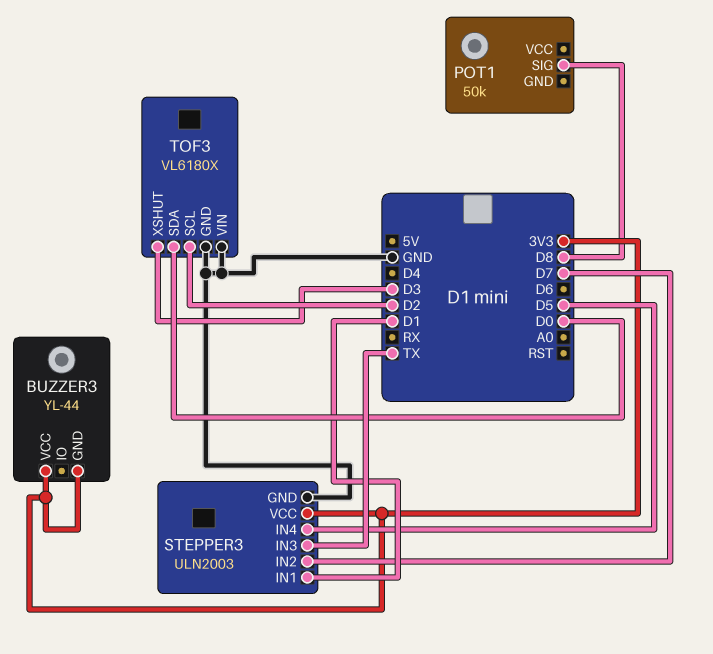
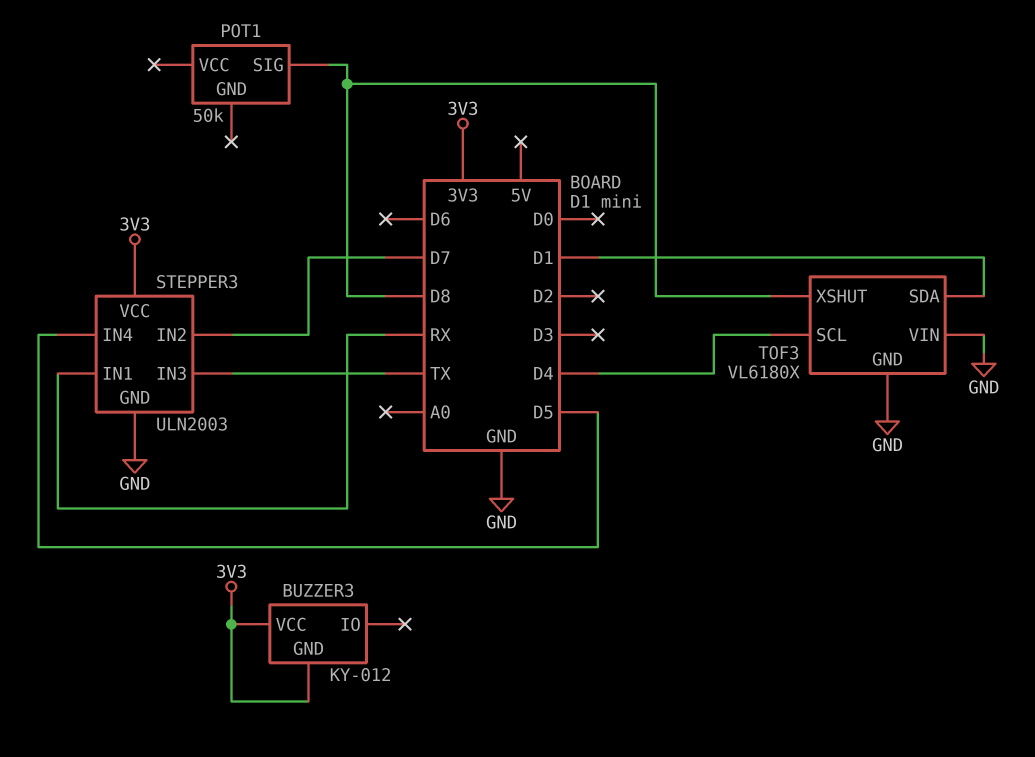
BUZZER3: YL-44 -> KY-012
STEPPER3 pin IN1: D1 -> RX
TOF3 pin SCL: D2 -> D4
TOF3 pin SDA: D0 -> D1
TOF3 pin XSHUT: D3 -> D8

